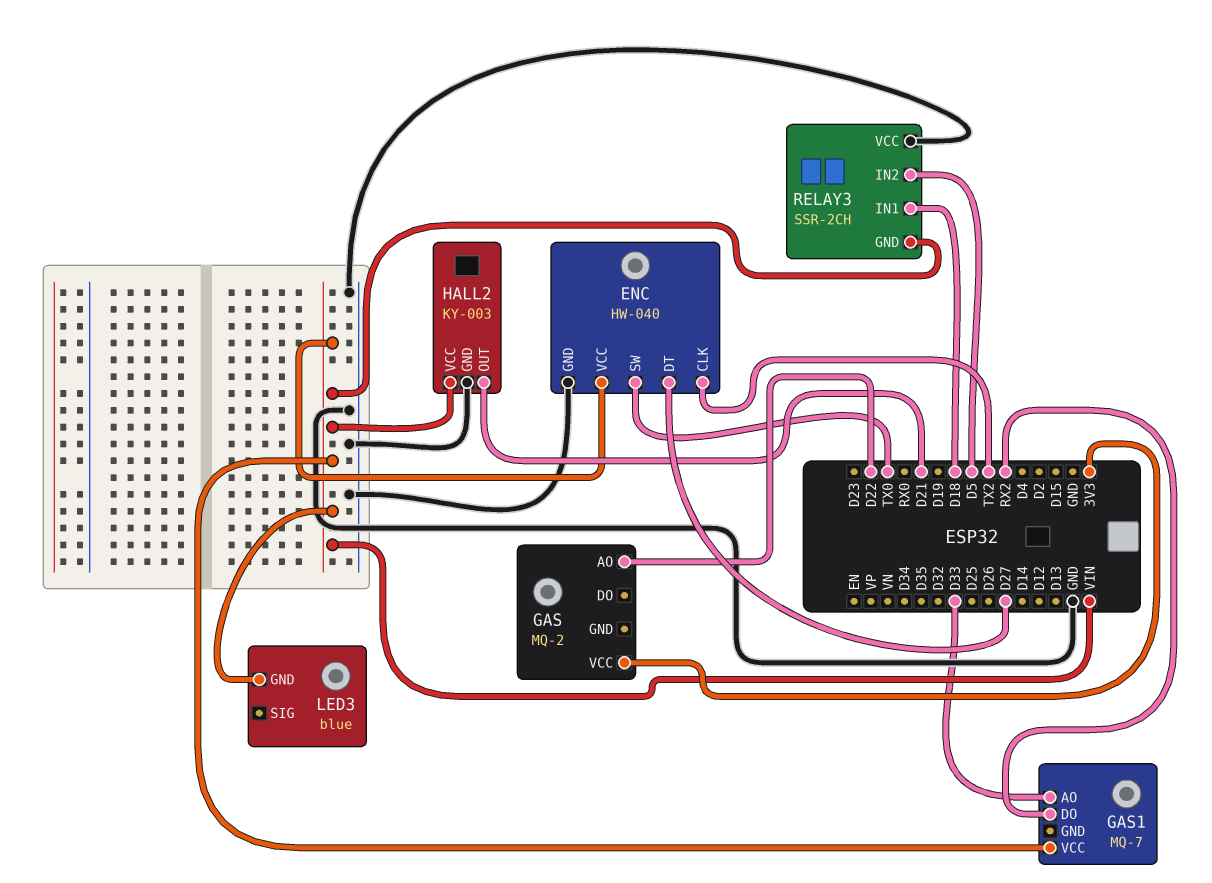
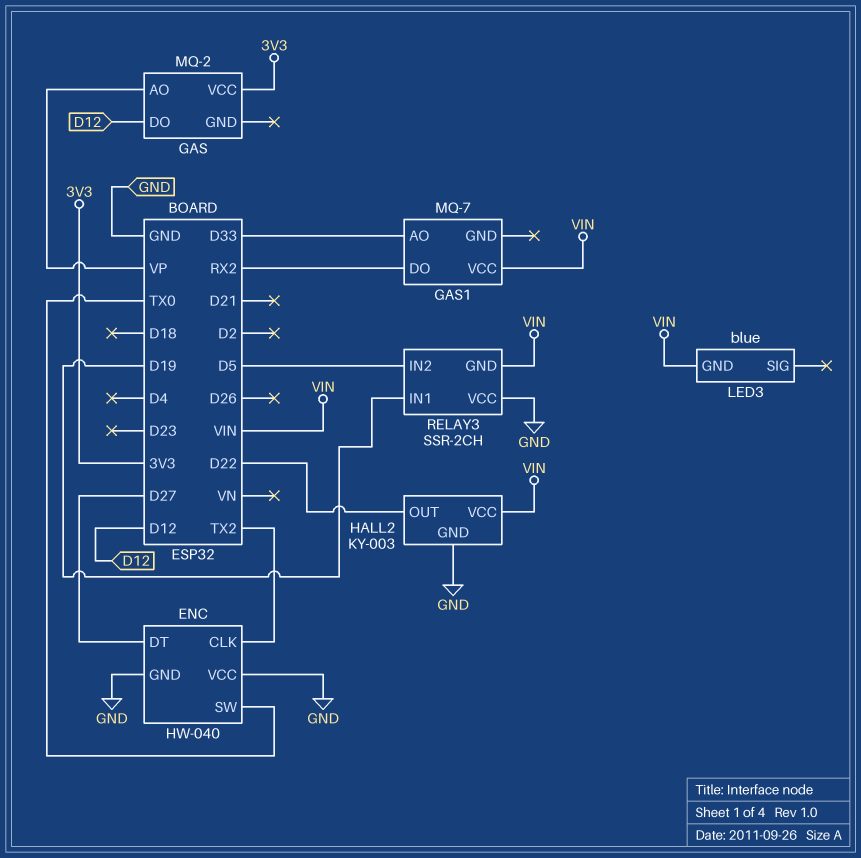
ENC pin VCC: VIN -> GND
GAS pin AO: D22 -> VP
GAS pin DO: none -> D12
HALL2 pin OUT: D21 -> D22
RELAY3 pin IN1: D18 -> D19

